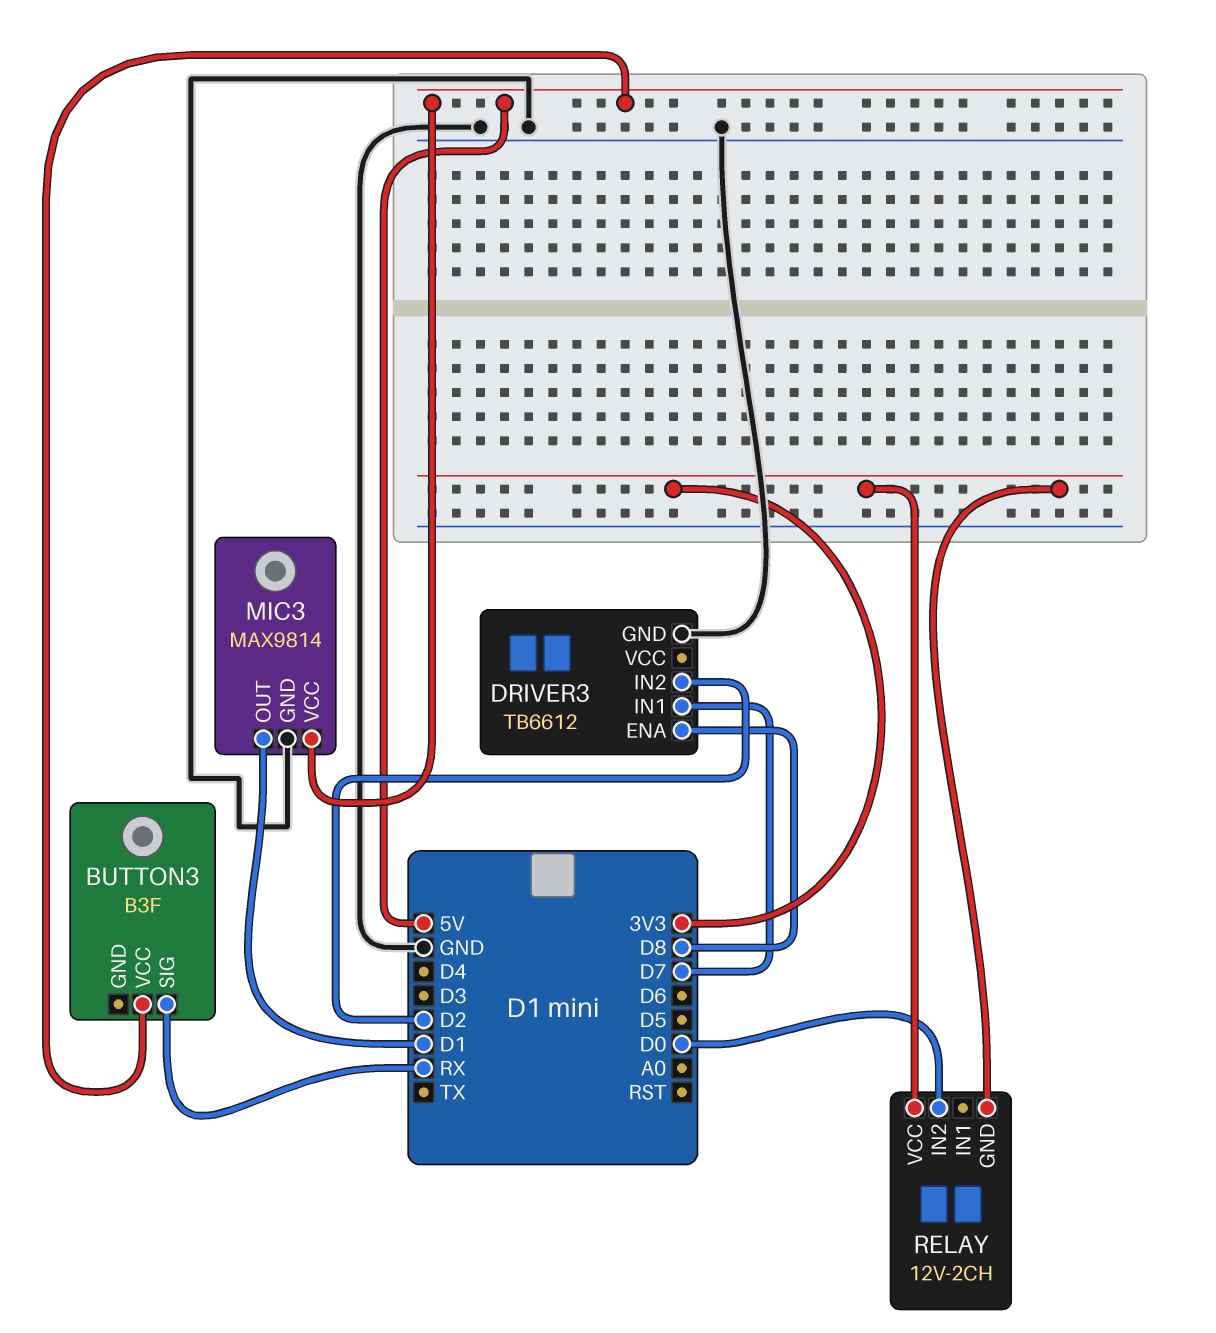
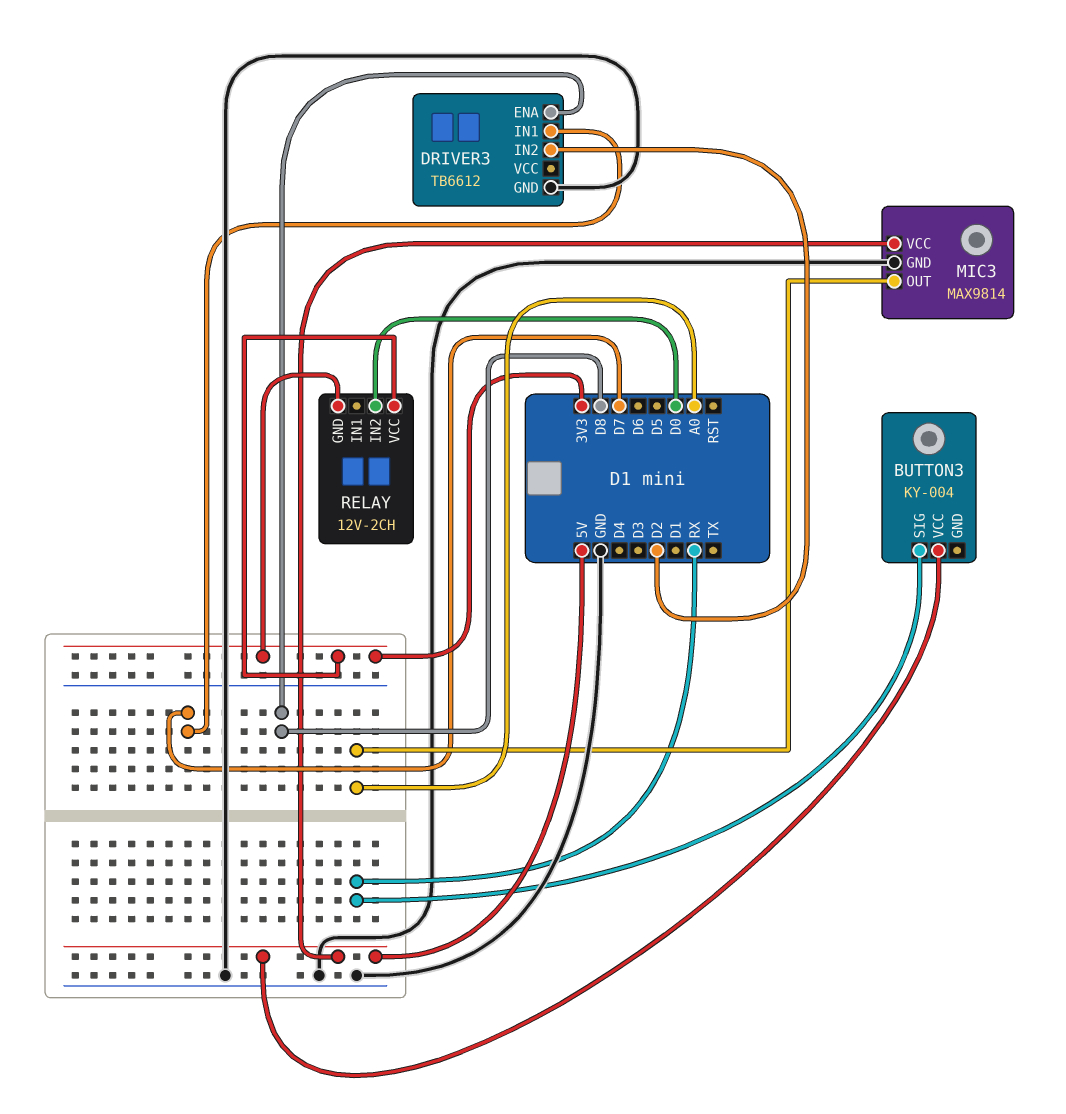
BUTTON3: B3F -> KY-004
MIC3 pin OUT: D1 -> A0

